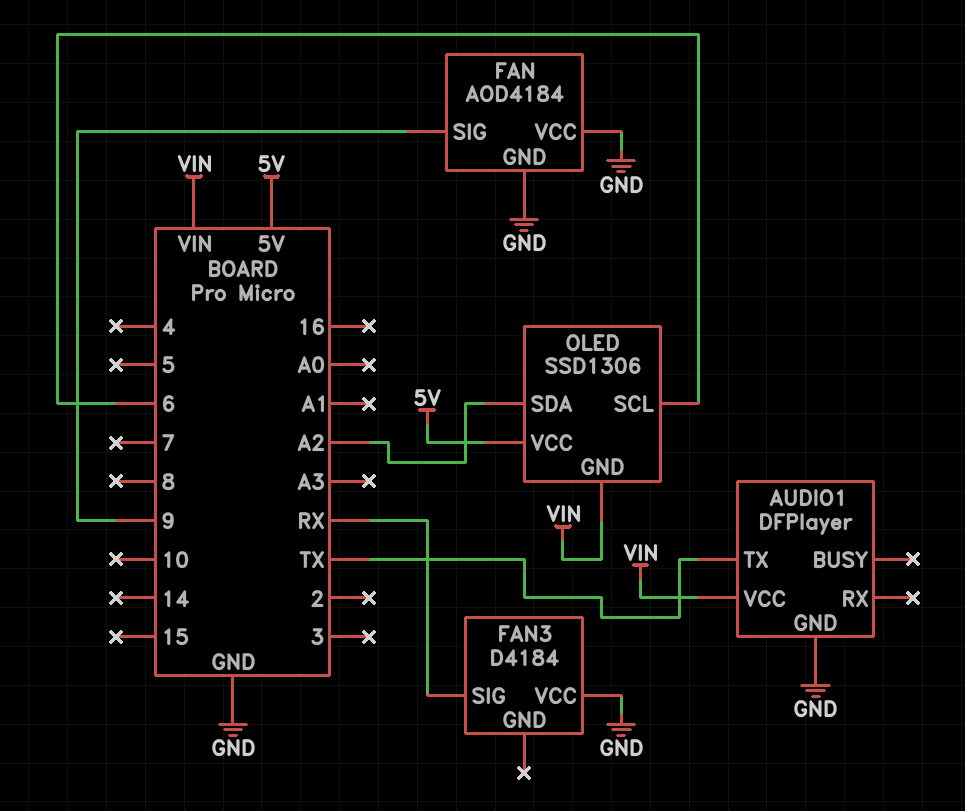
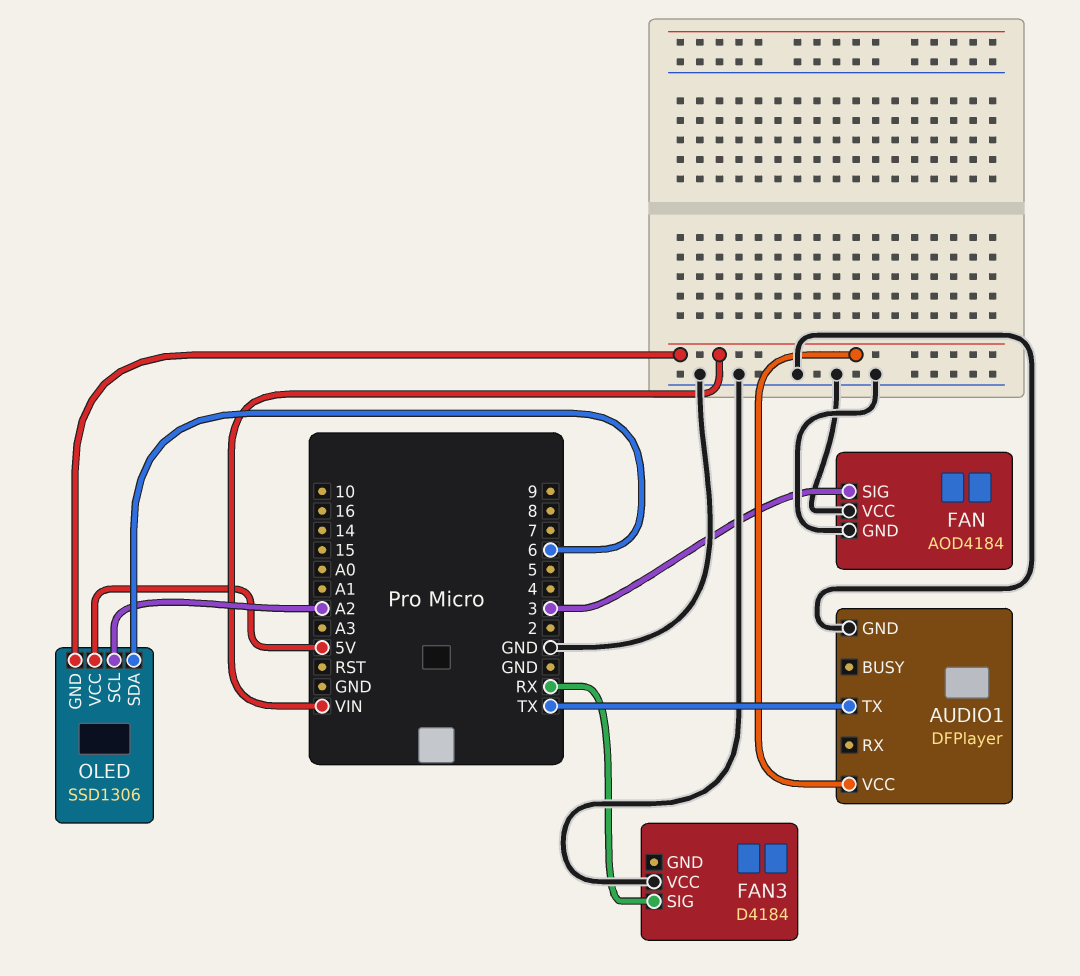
FAN pin SIG: 9 -> 3
OLED pin SCL: 6 -> A2
OLED pin SDA: A2 -> 6

